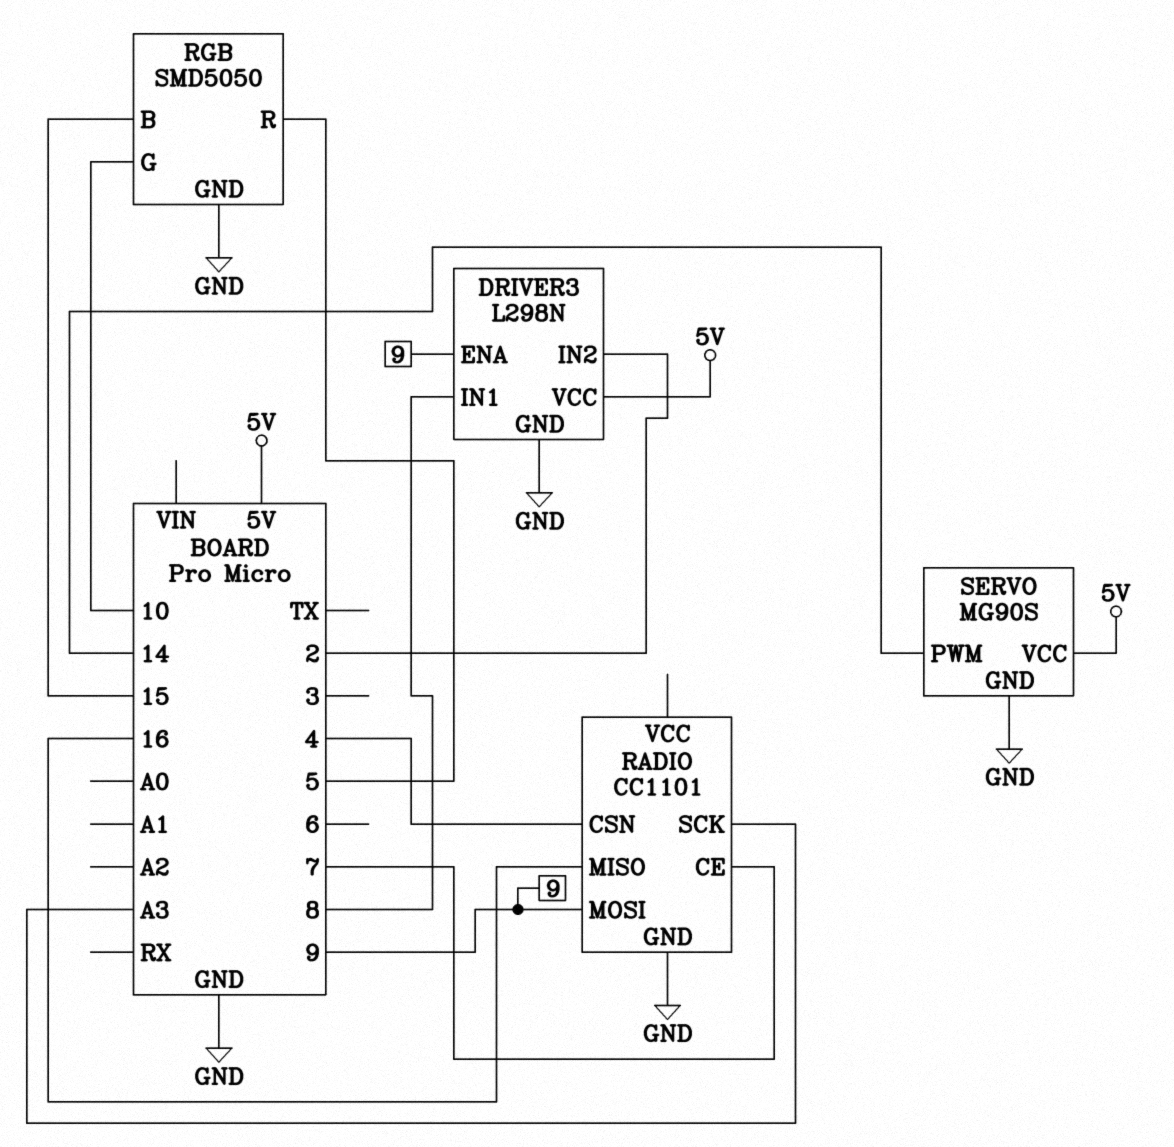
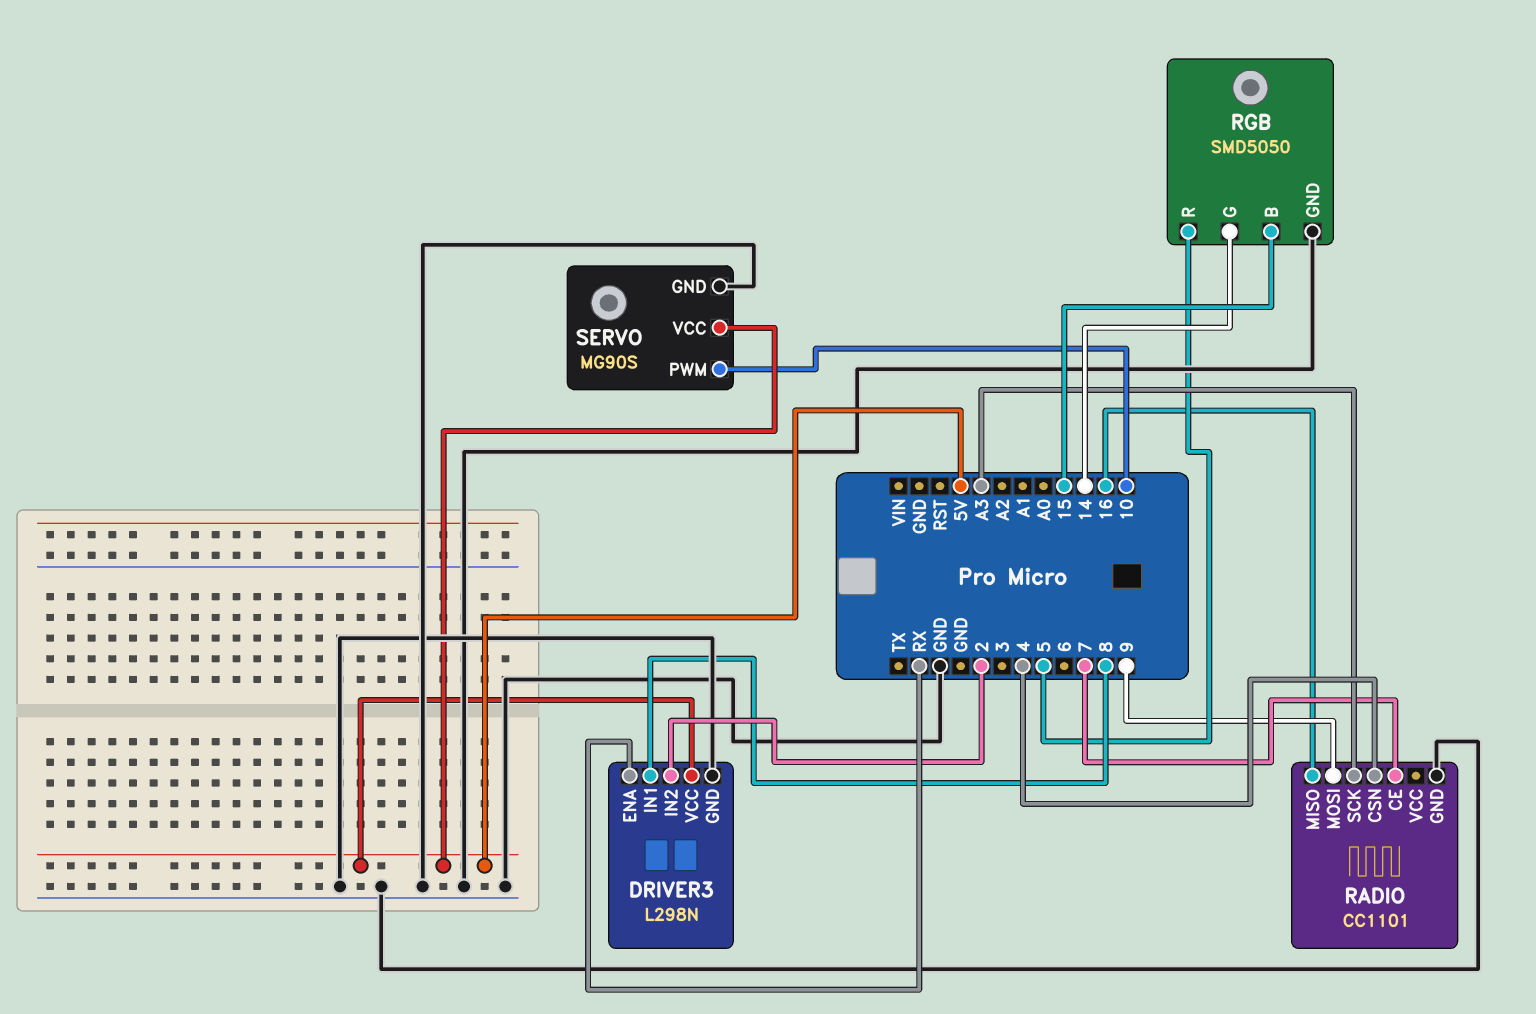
DRIVER3 pin ENA: 9 -> RX
RGB pin G: 10 -> 14
SERVO pin PWM: 14 -> 10

